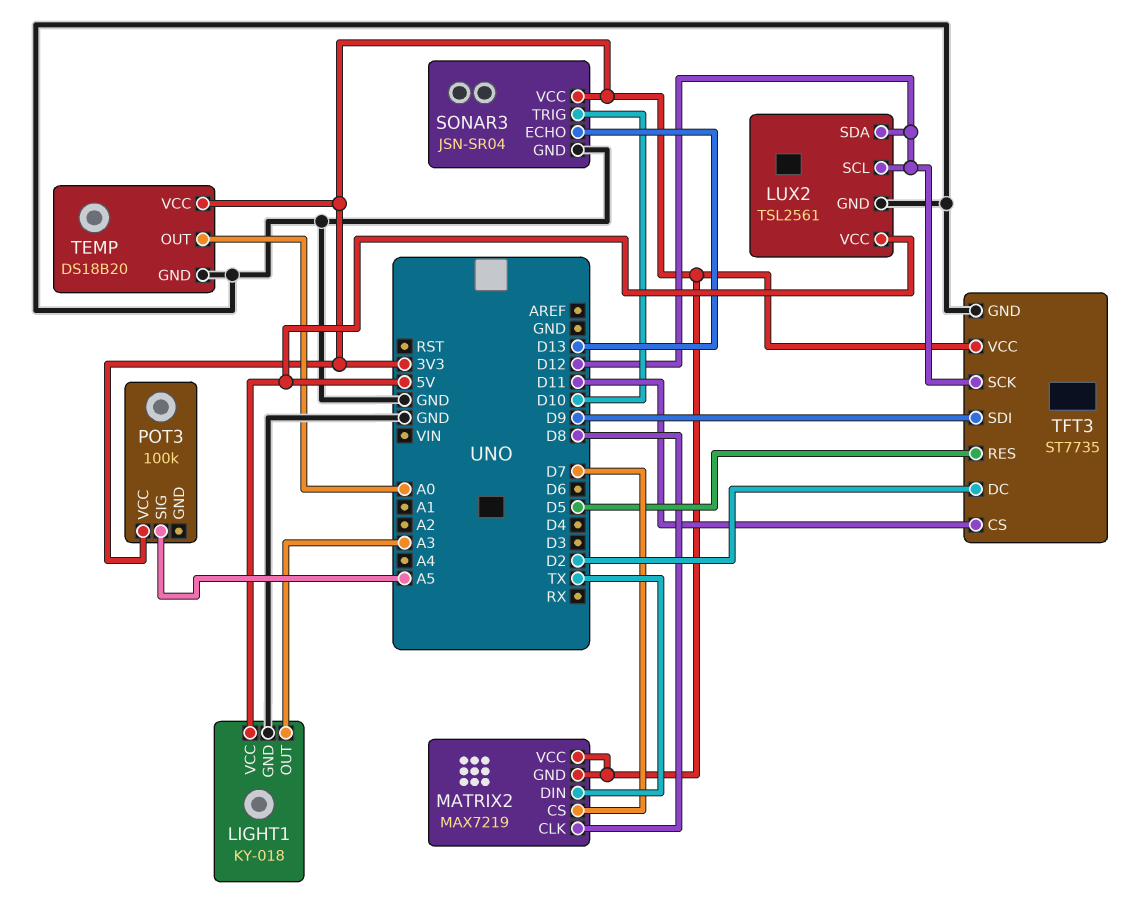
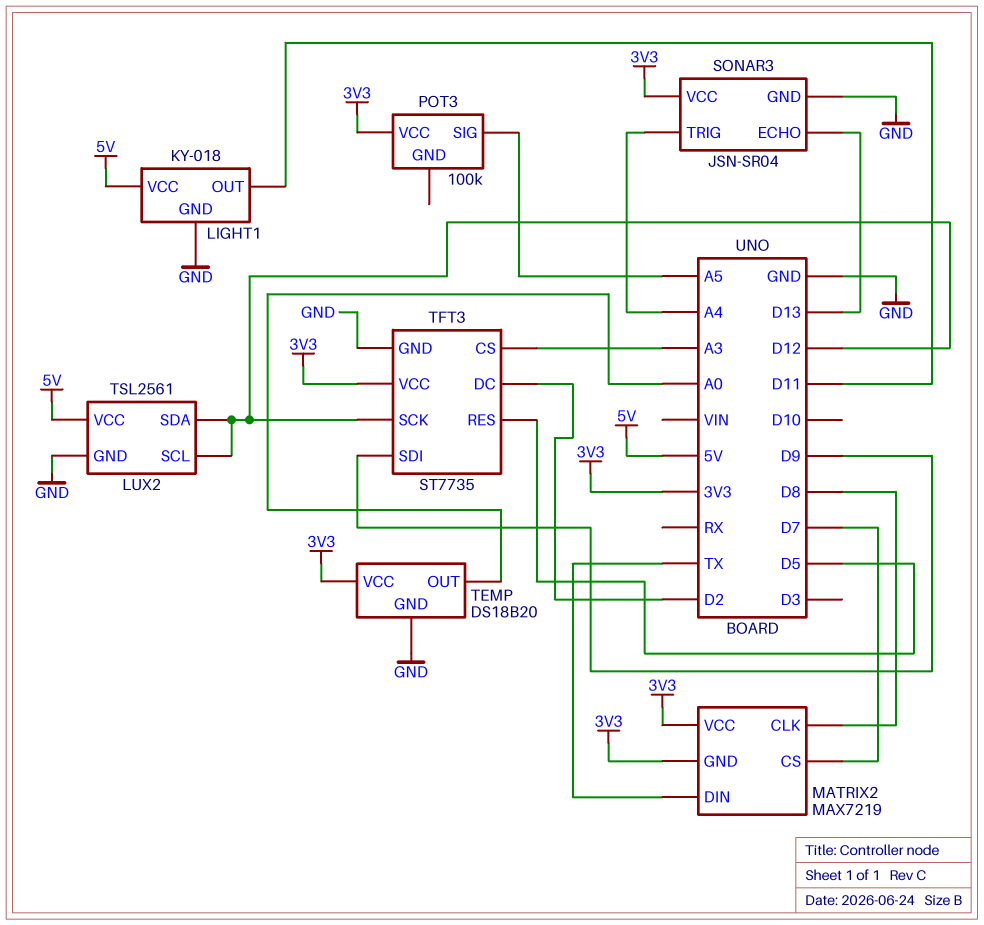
LIGHT1 pin OUT: A3 -> D11
SONAR3 pin TRIG: D10 -> A4
TFT3 pin CS: D11 -> A3

